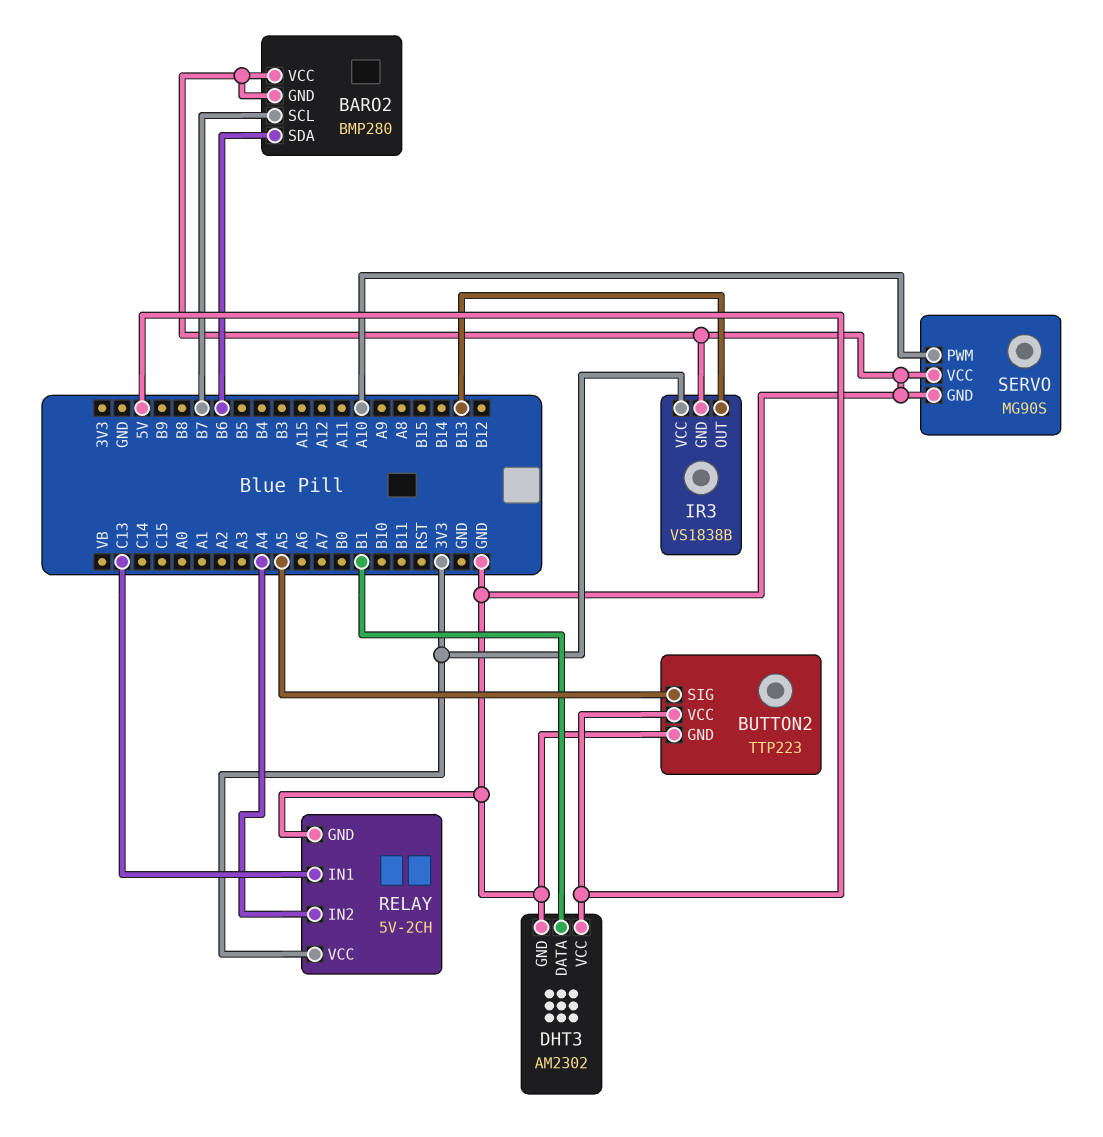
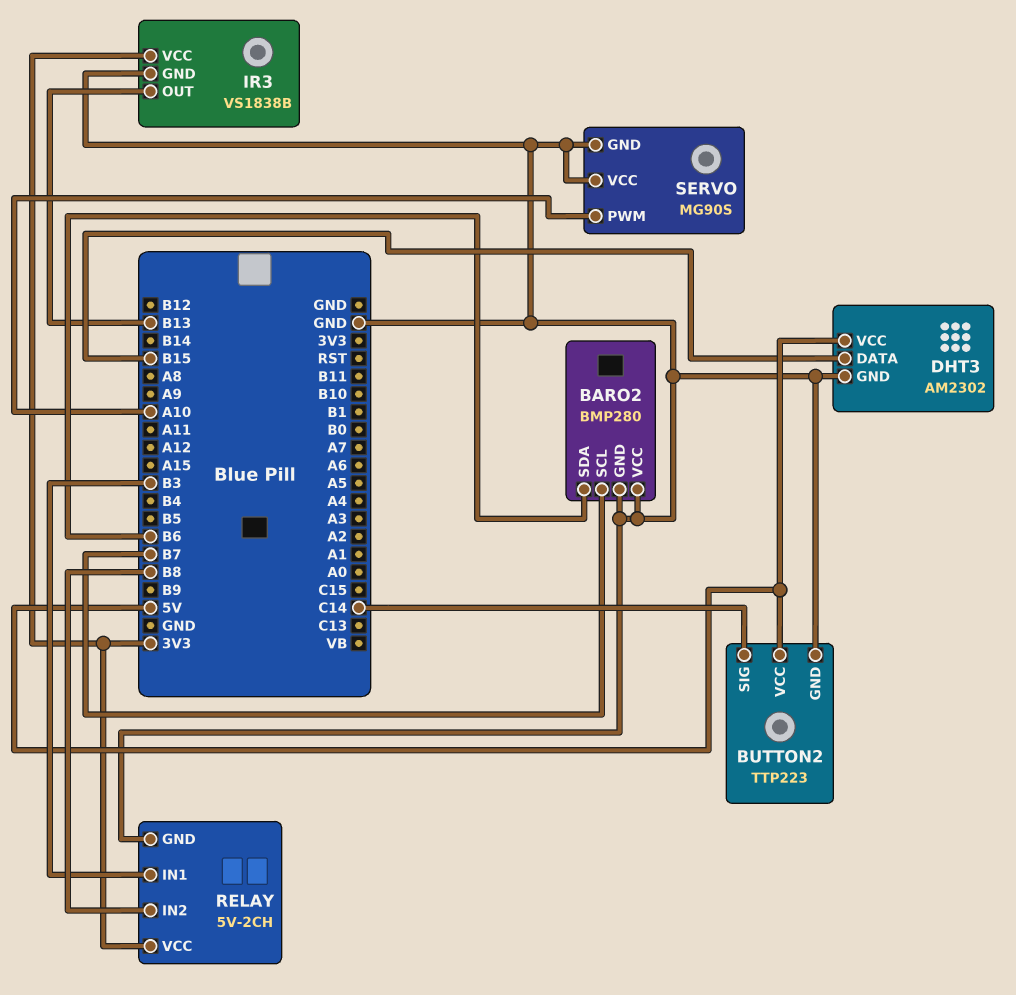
BUTTON2 pin SIG: A5 -> C14
DHT3 pin DATA: B1 -> B15
RELAY pin IN1: C13 -> B3
RELAY pin IN2: A4 -> B8

